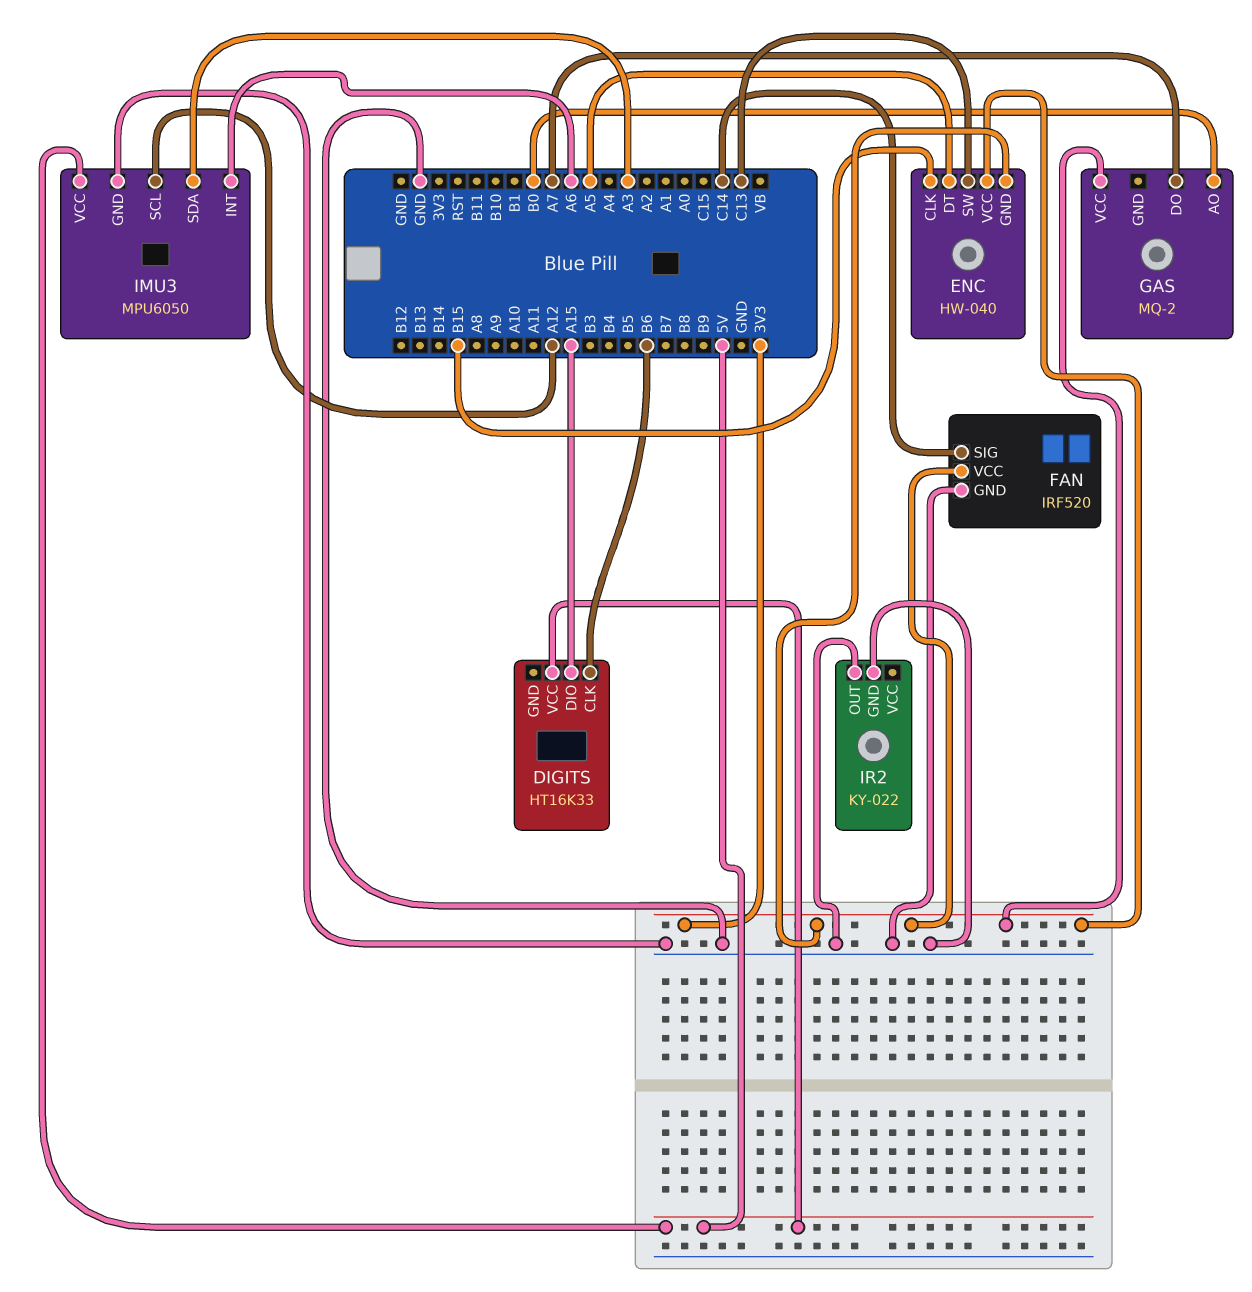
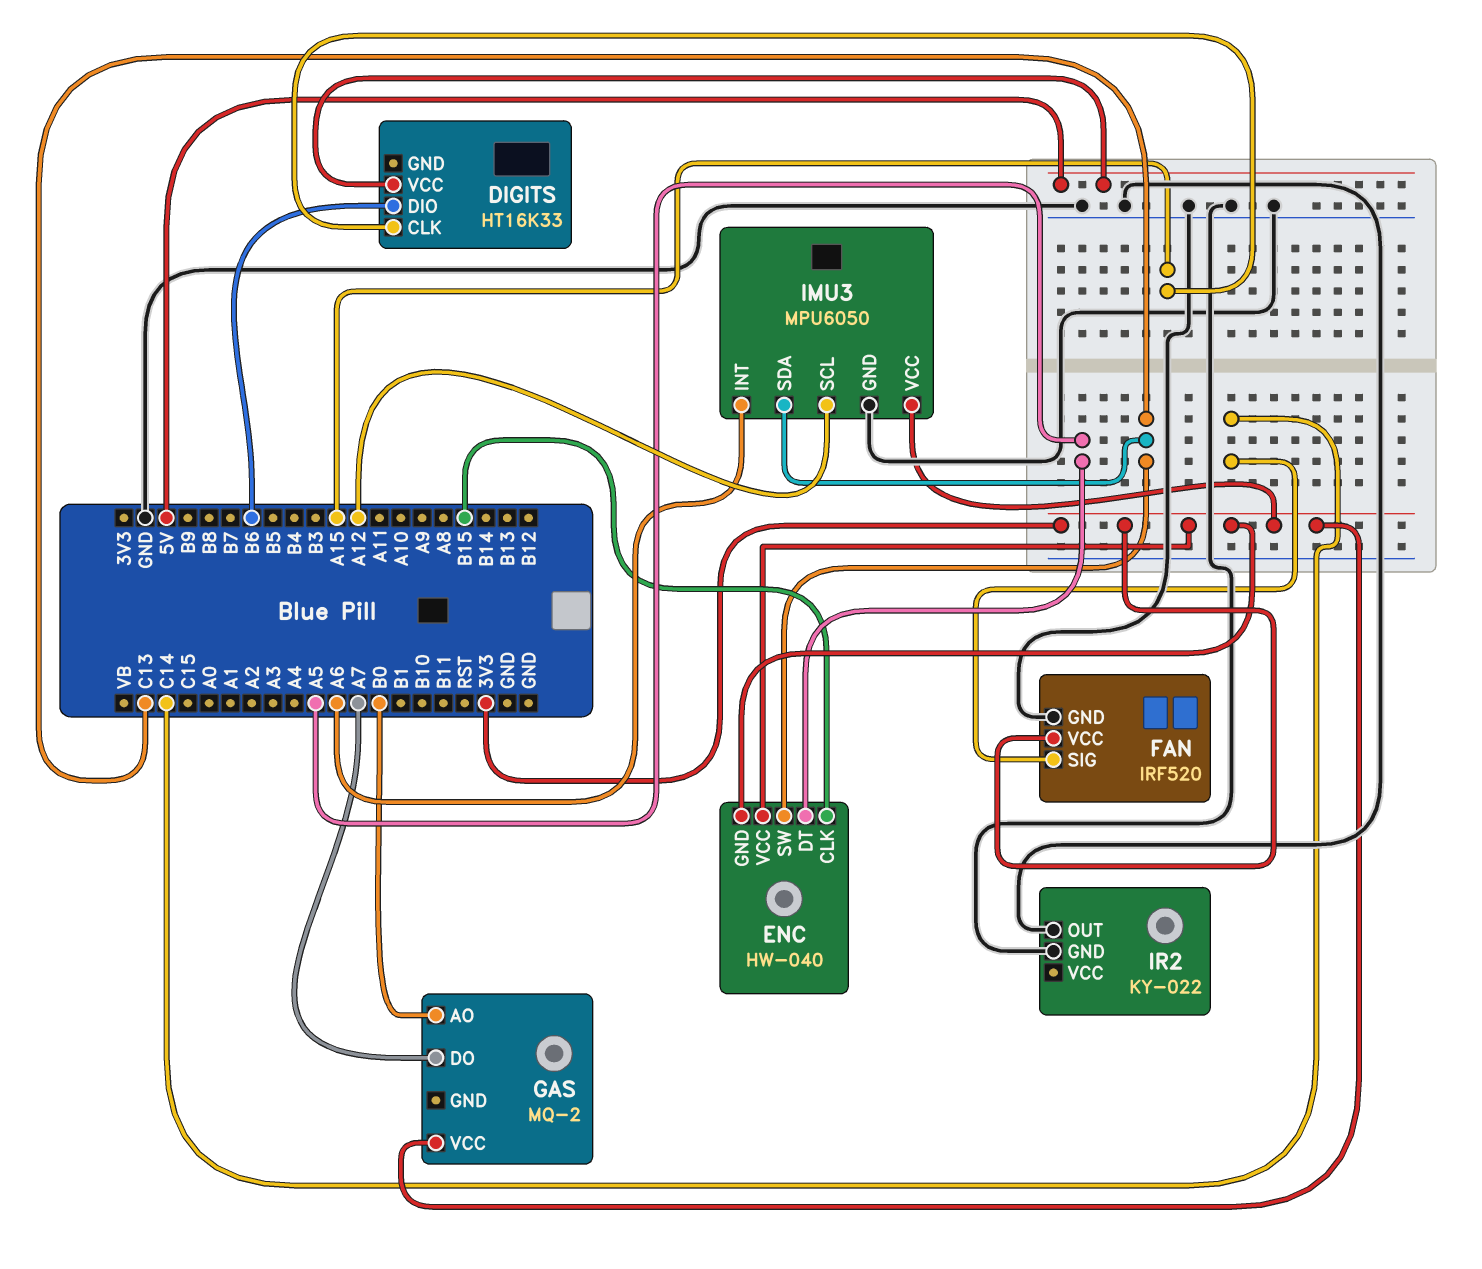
DIGITS pin CLK: B6 -> A15
DIGITS pin DIO: A15 -> B6
IMU3 pin SDA: A3 -> C13
IMU3 pin VCC: 5V -> 3V3

